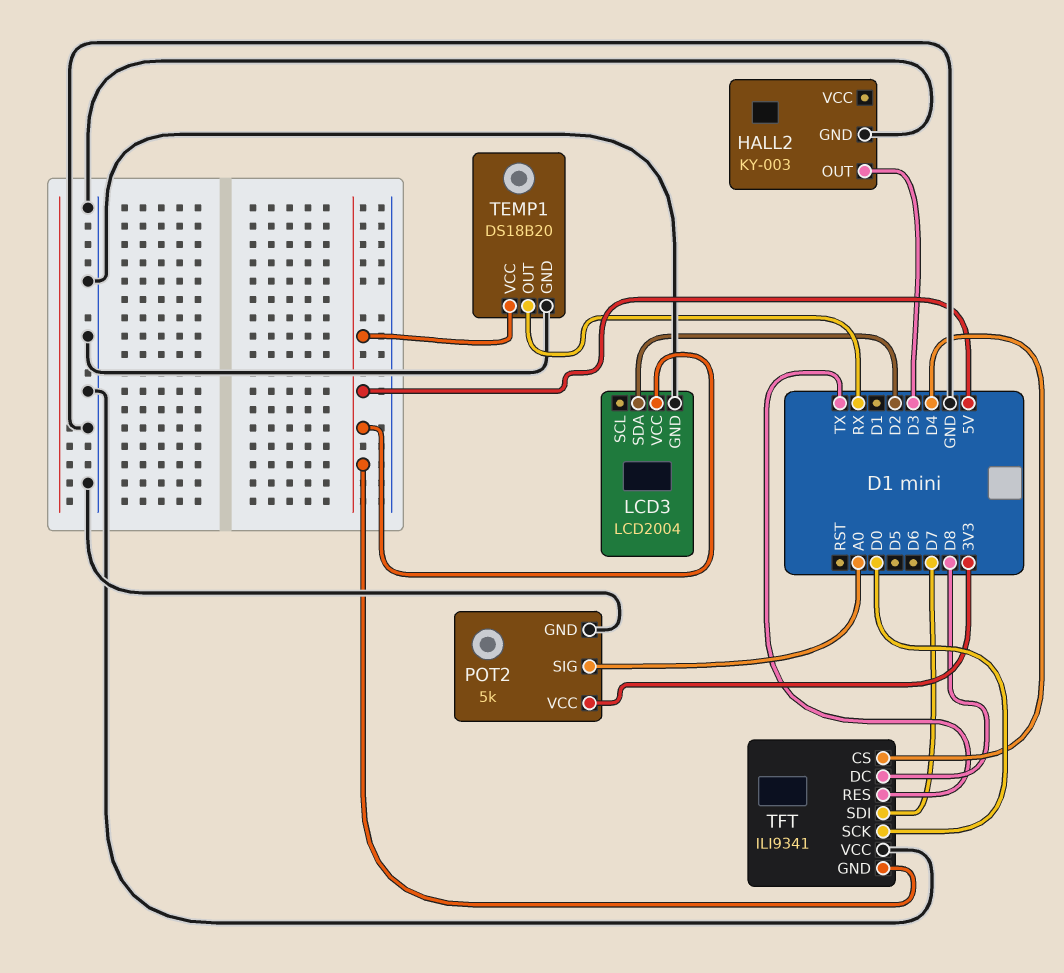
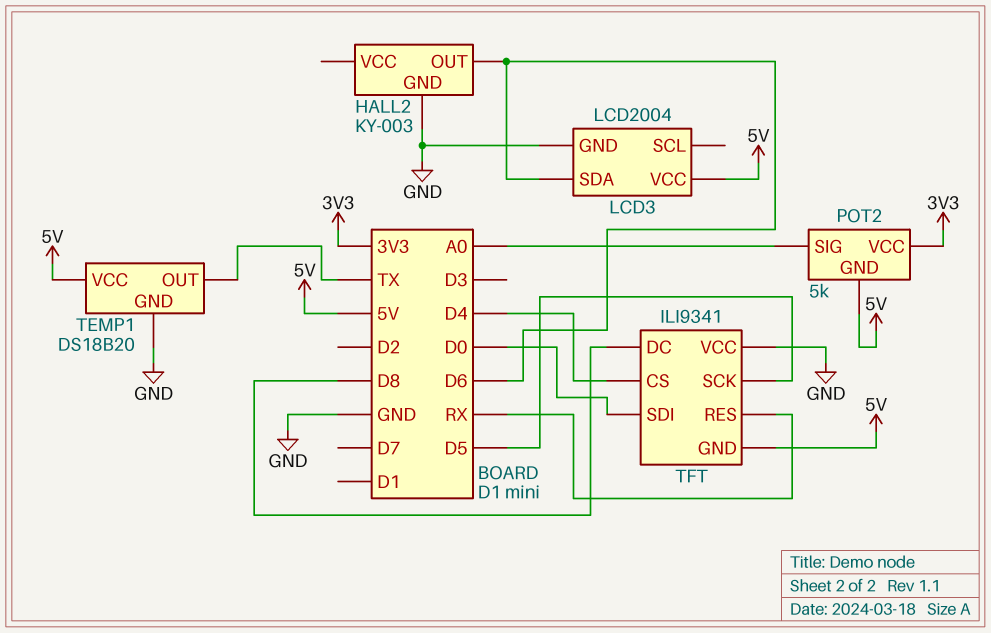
HALL2 pin OUT: D3 -> D6
LCD3 pin SDA: D2 -> D6
POT2 pin GND: GND -> 5V
TEMP1 pin OUT: RX -> TX
TFT pin RES: TX -> RX
TFT pin SCK: D0 -> D5
TFT pin SDI: D7 -> D0

